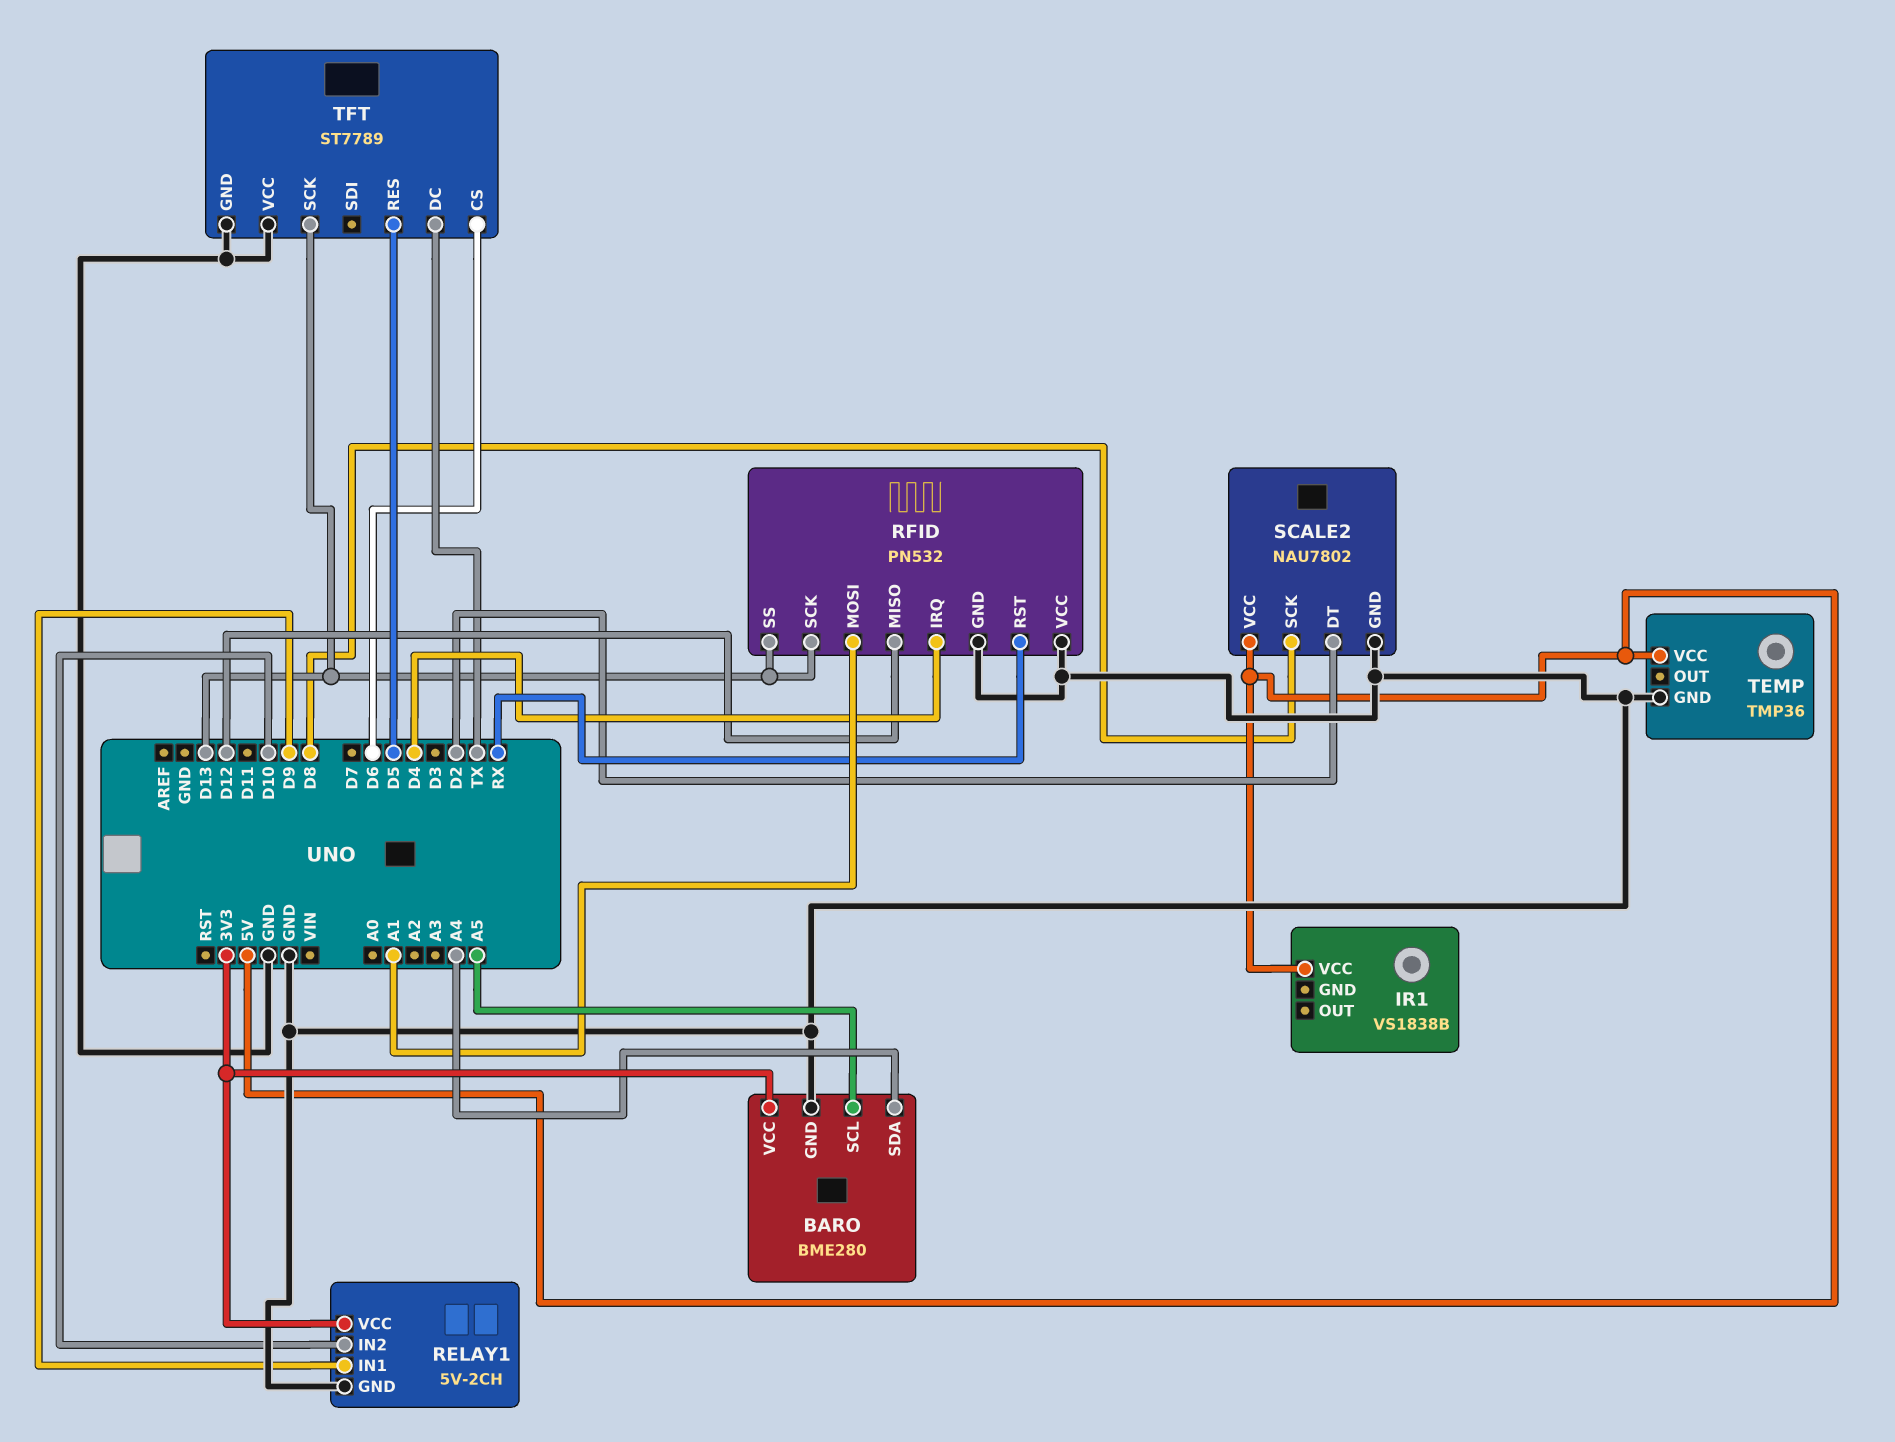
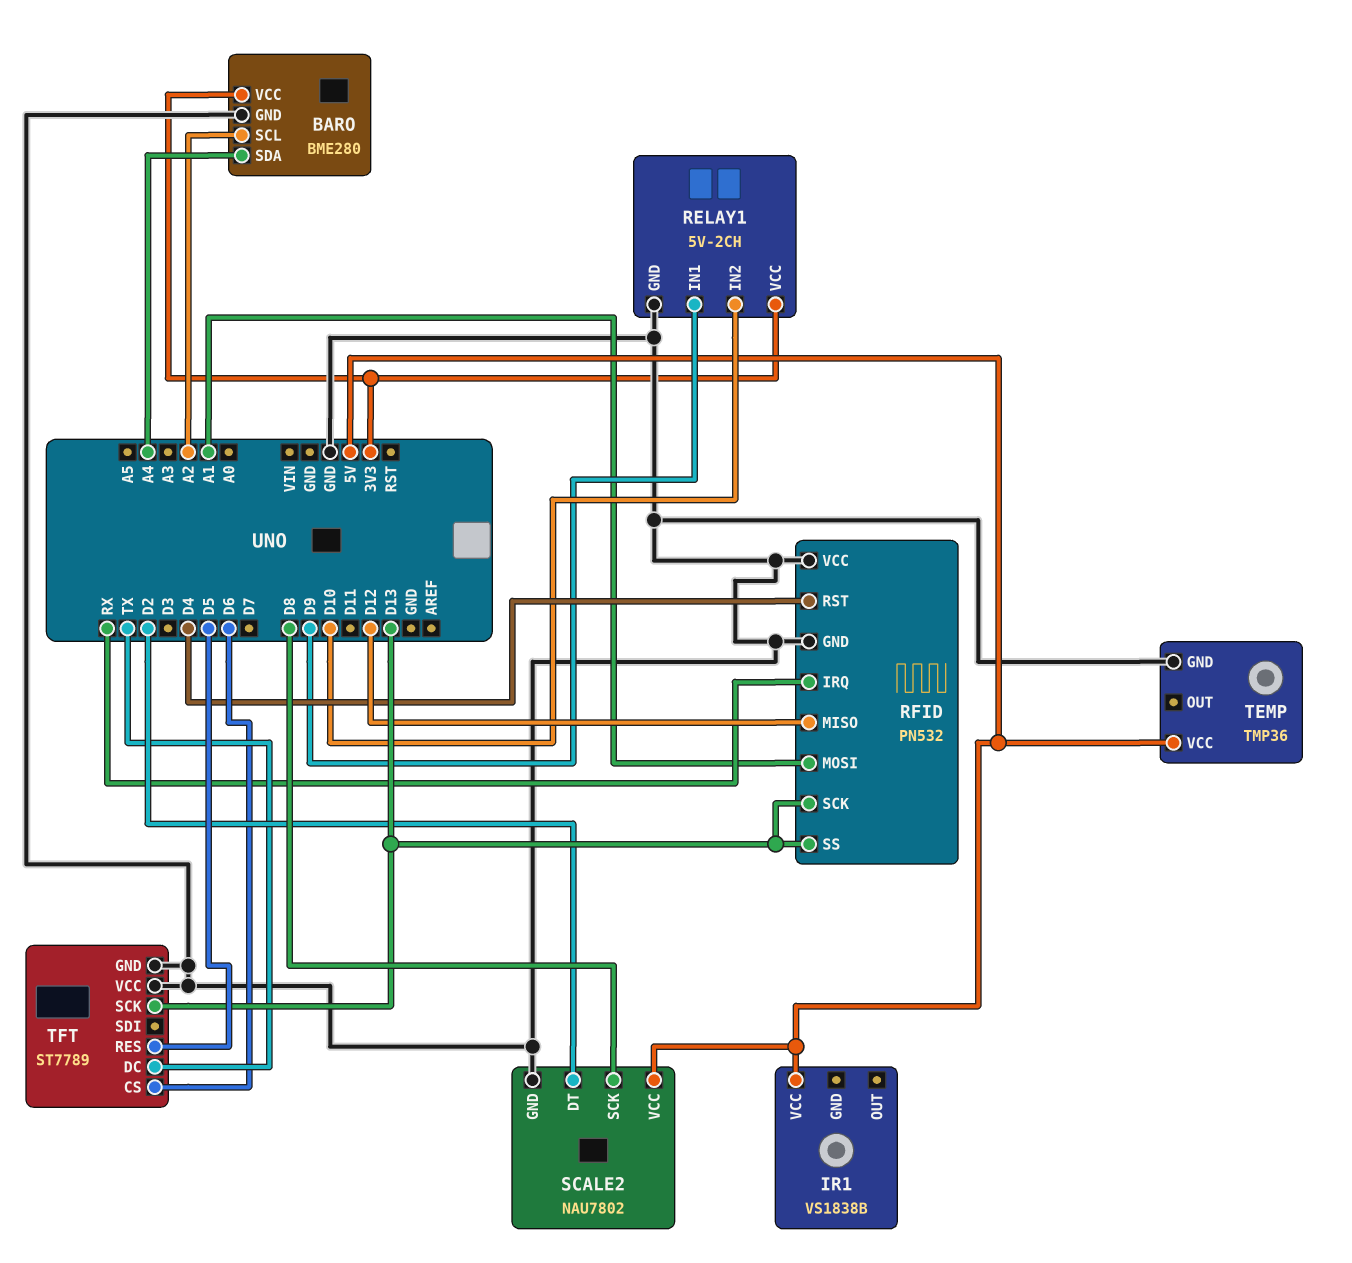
BARO pin SCL: A5 -> A2
RFID pin IRQ: D4 -> RX
RFID pin RST: RX -> D4

